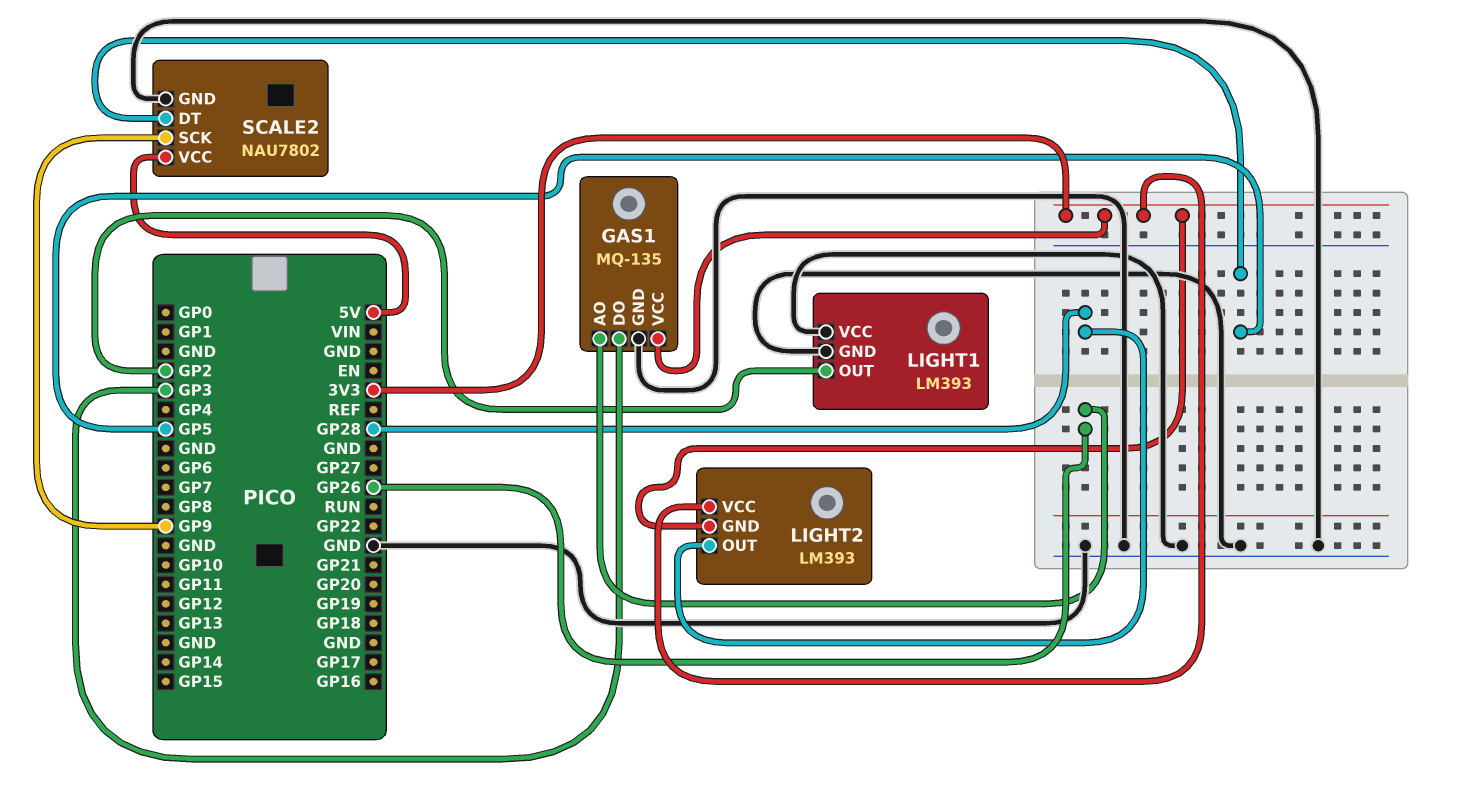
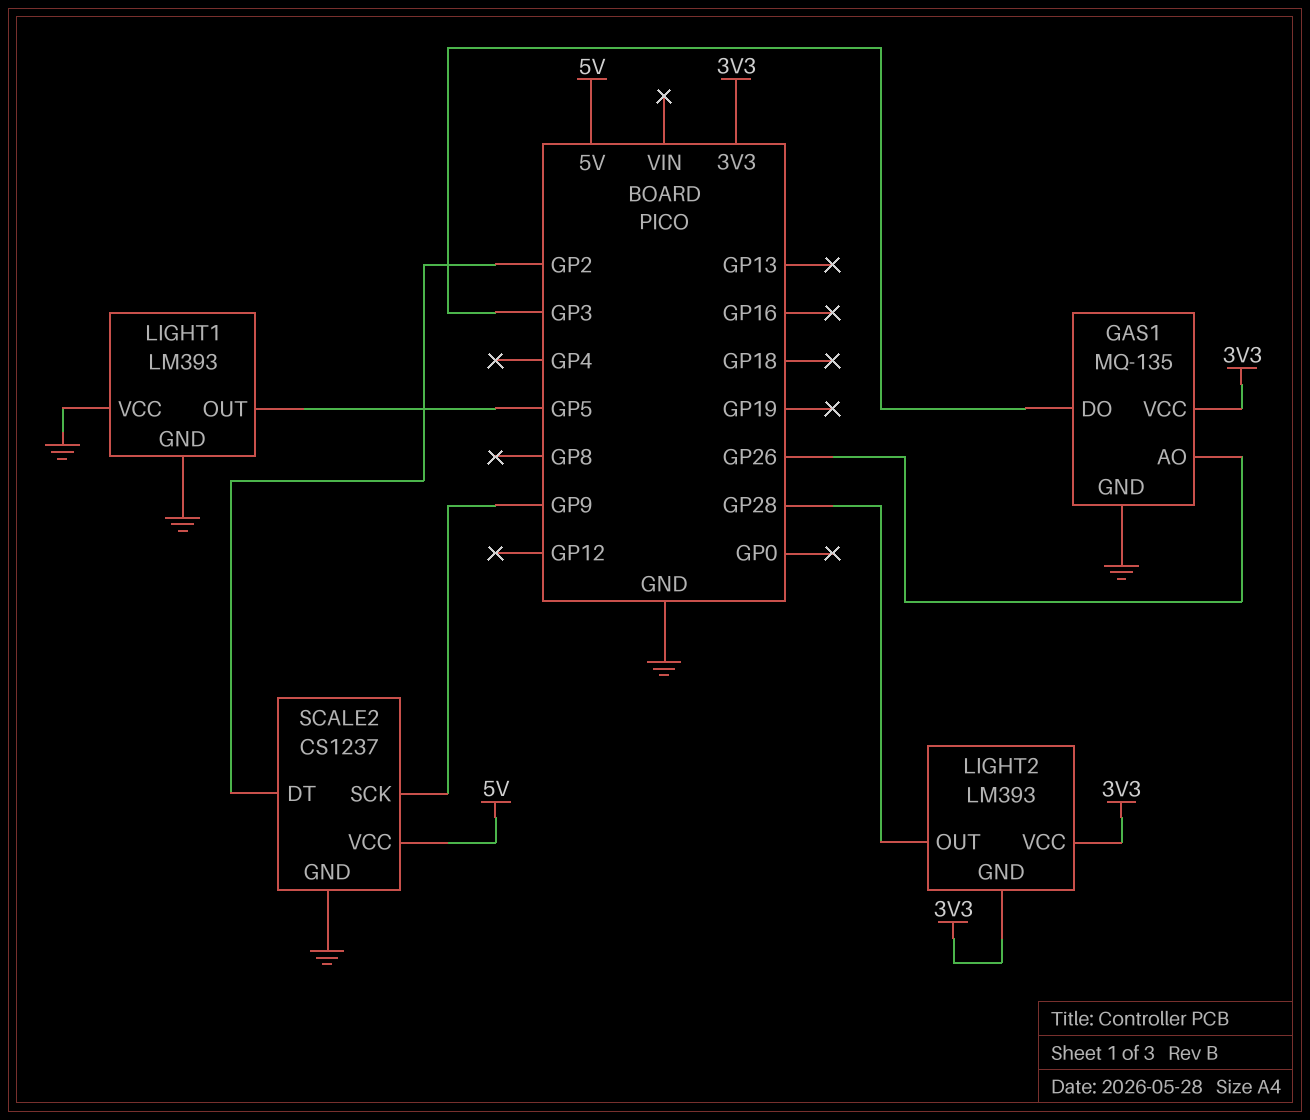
LIGHT1 pin OUT: GP2 -> GP5
SCALE2: NAU7802 -> CS1237
SCALE2 pin DT: GP5 -> GP2

